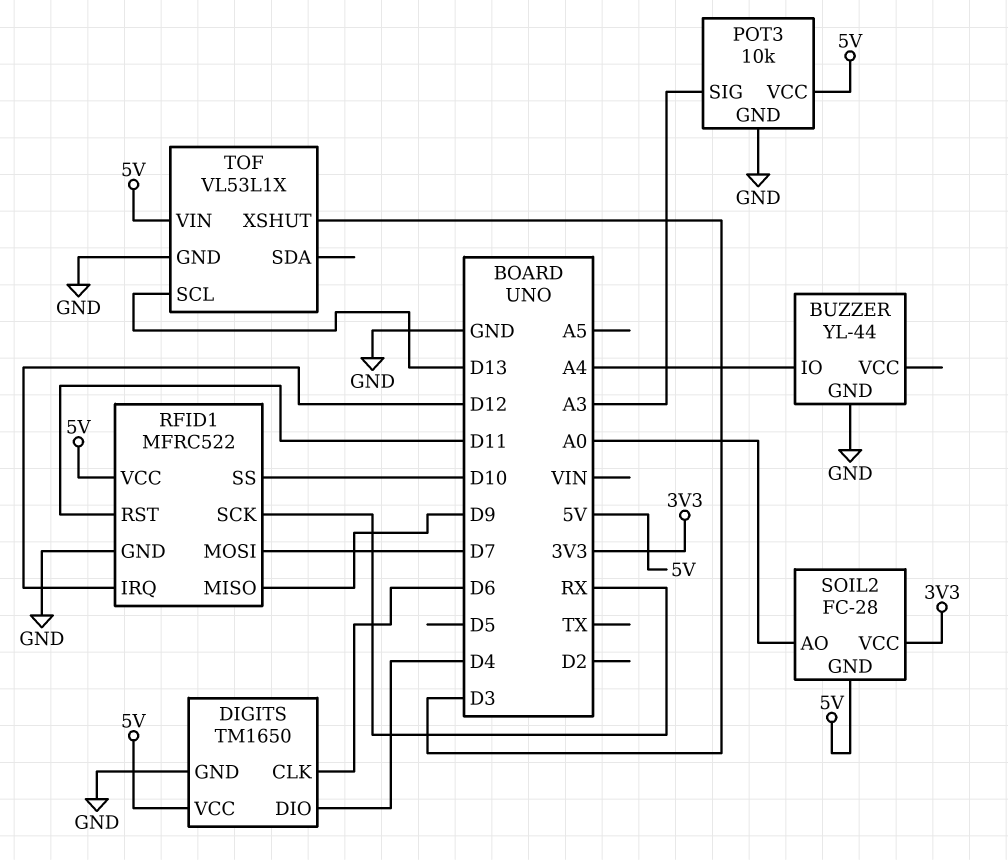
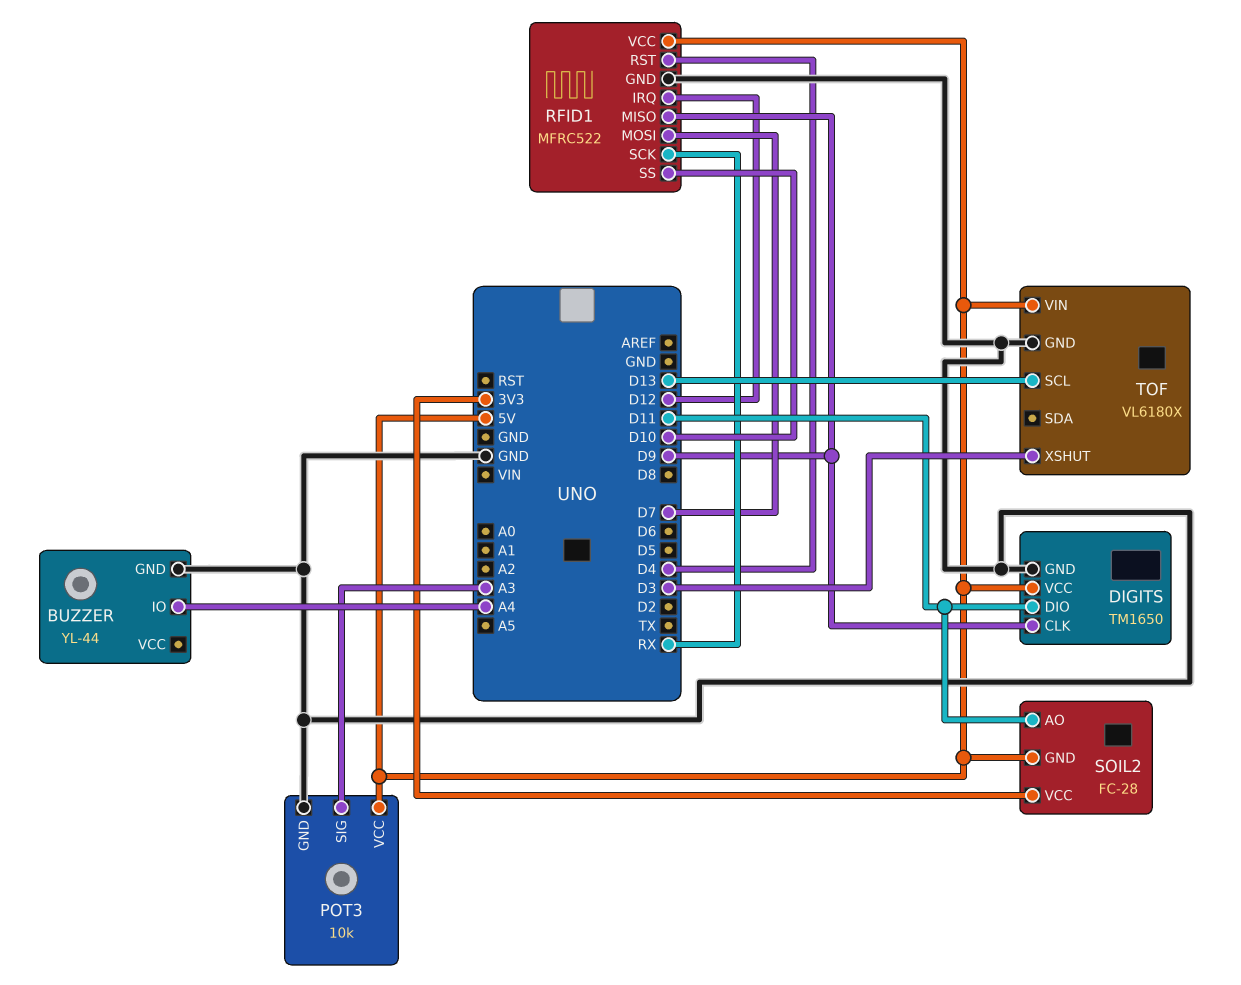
DIGITS pin CLK: D6 -> D9
DIGITS pin DIO: D4 -> D11
RFID1 pin RST: D11 -> D4
SOIL2 pin AO: A0 -> D11
TOF: VL53L1X -> VL6180X

